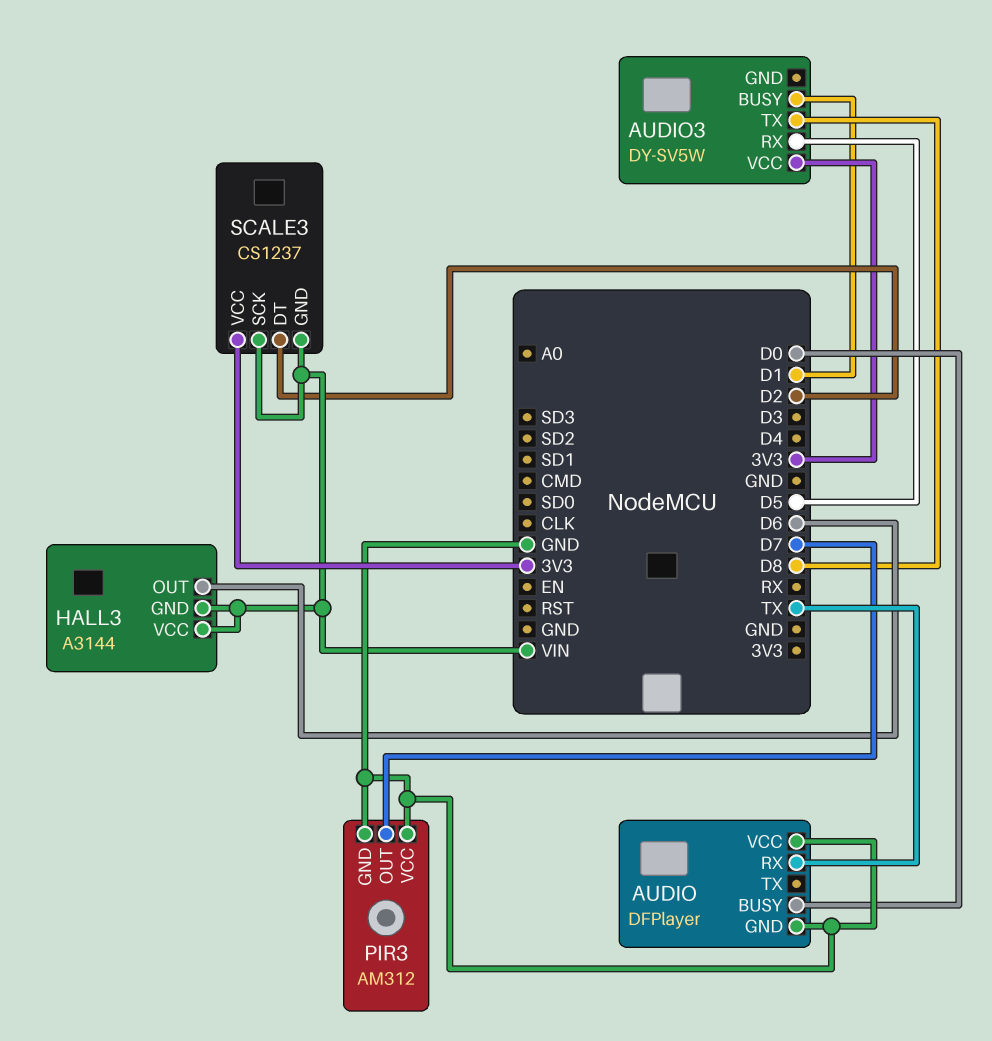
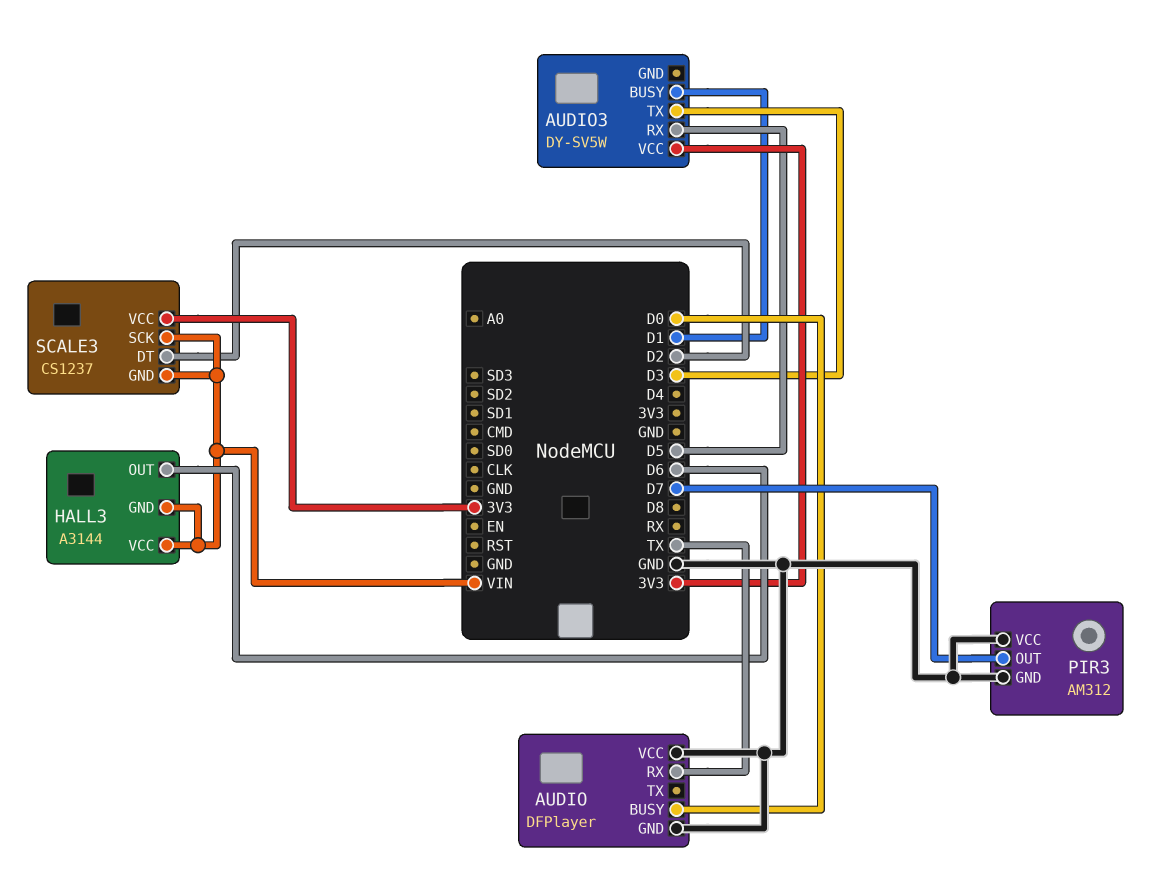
AUDIO3 pin TX: D8 -> D3

